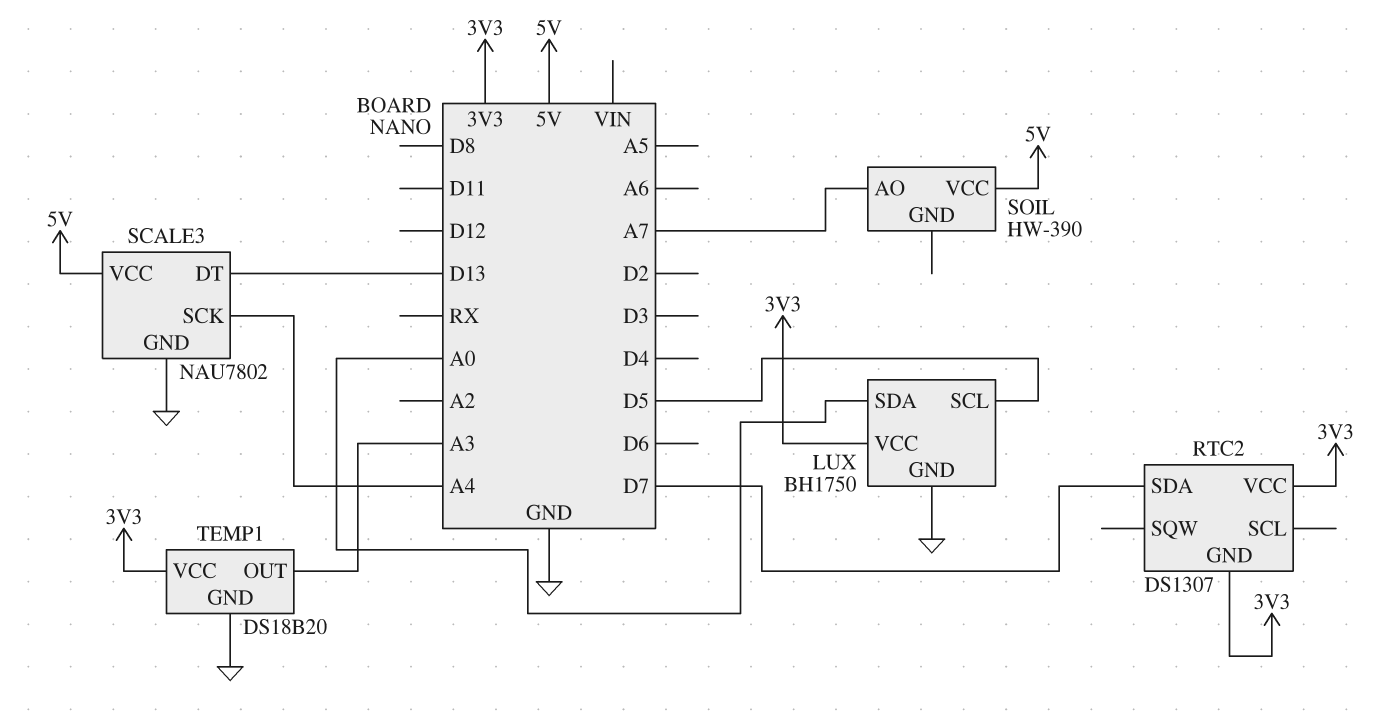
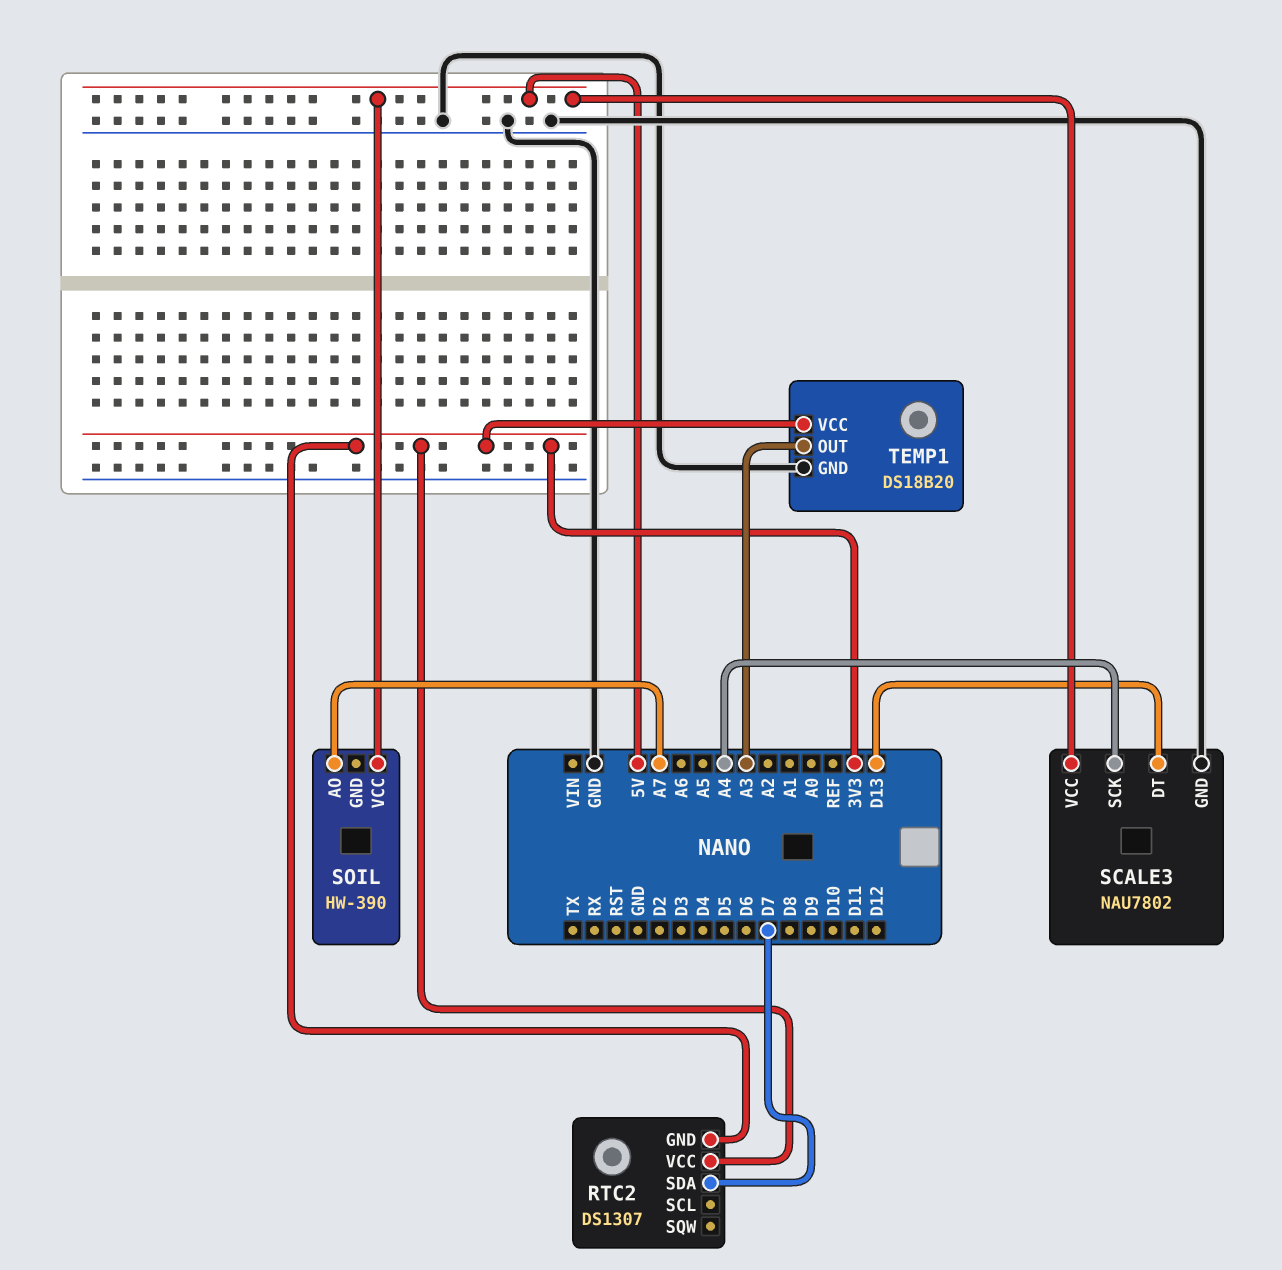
LUX: BH1750 -> none
LUX pin GND: GND -> none
LUX pin SCL: D5 -> none
LUX pin SDA: A0 -> none
LUX pin VCC: 3V3 -> none

